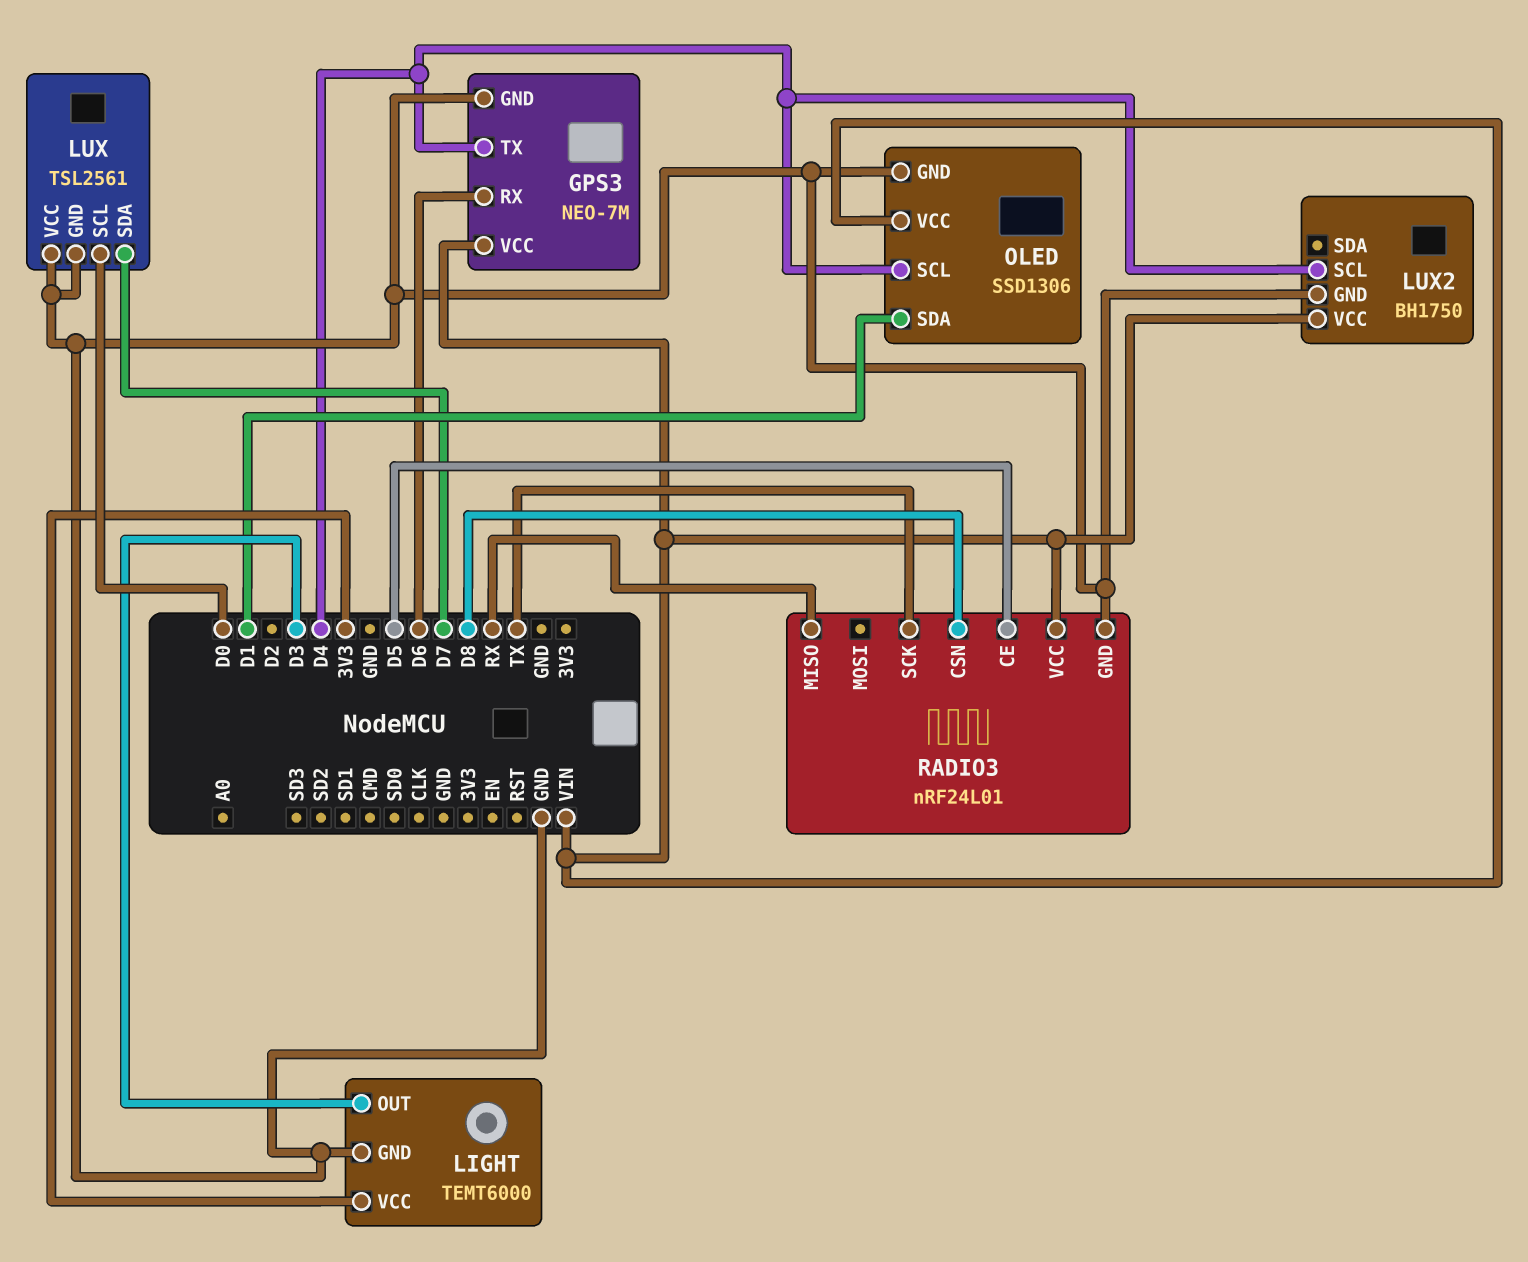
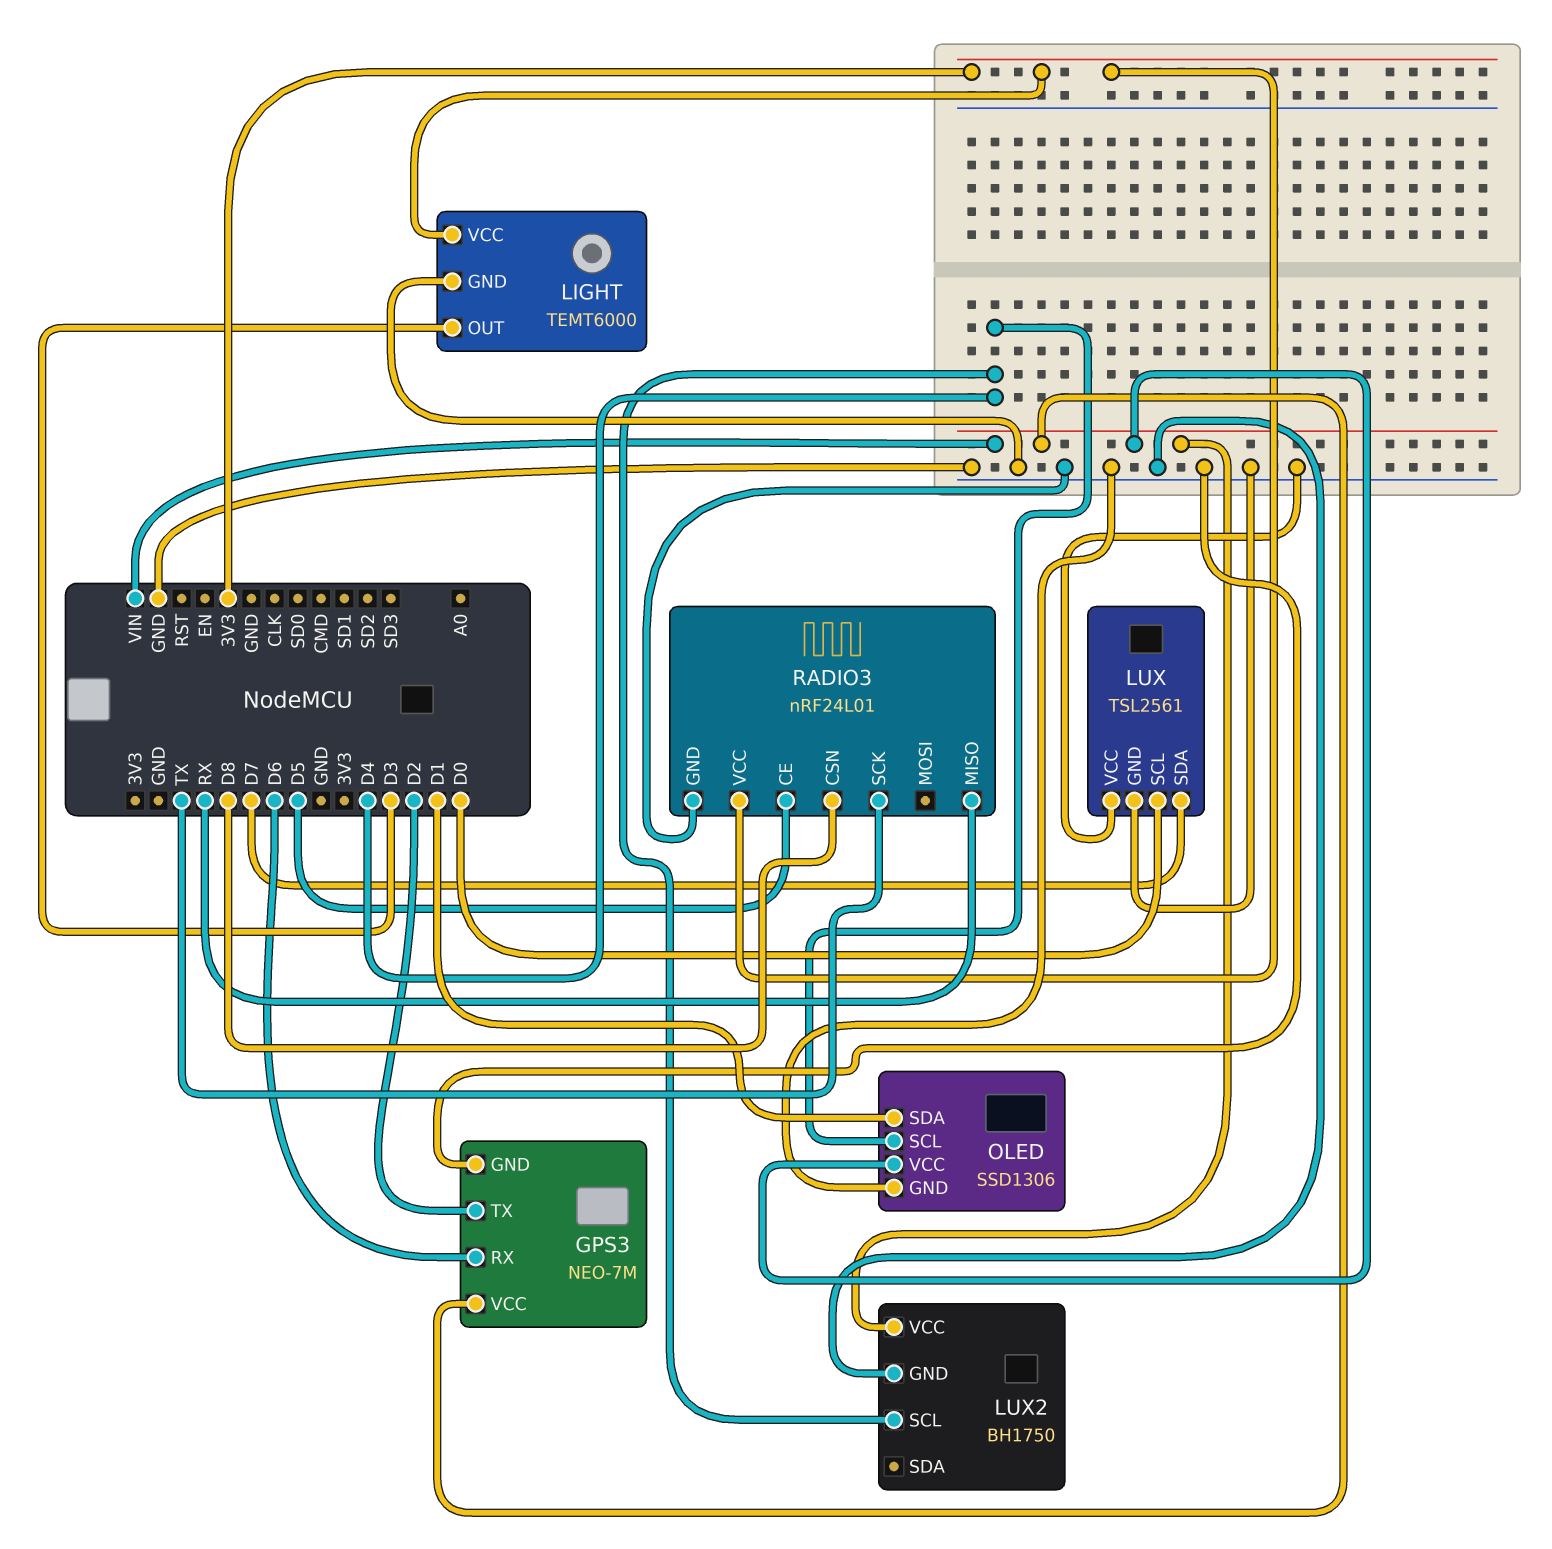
GPS3 pin TX: D4 -> D2
RADIO3 pin VCC: VIN -> 3V3

